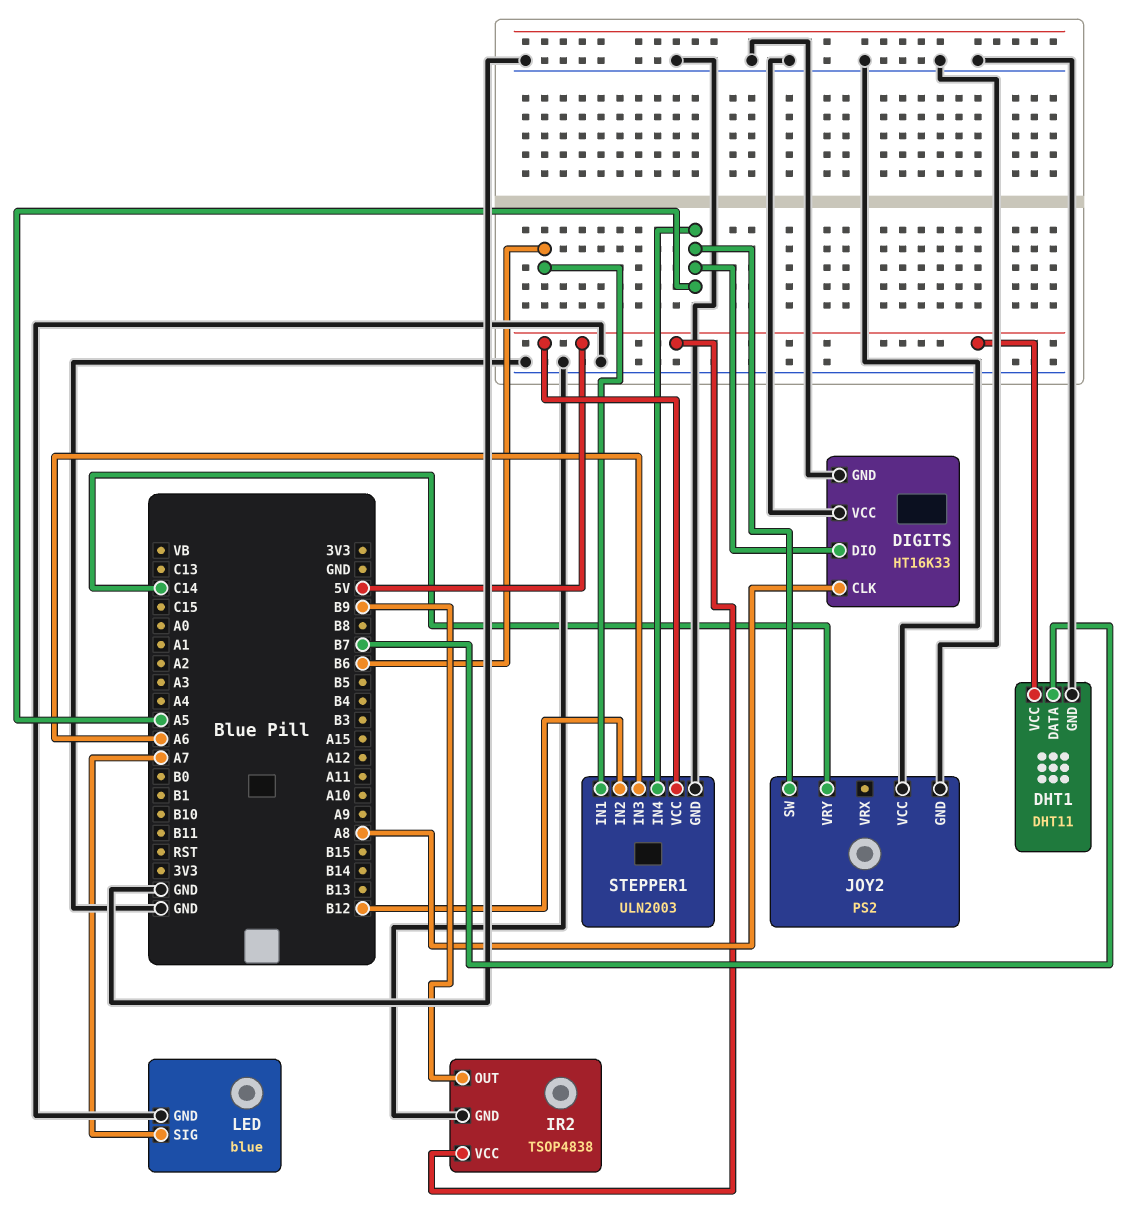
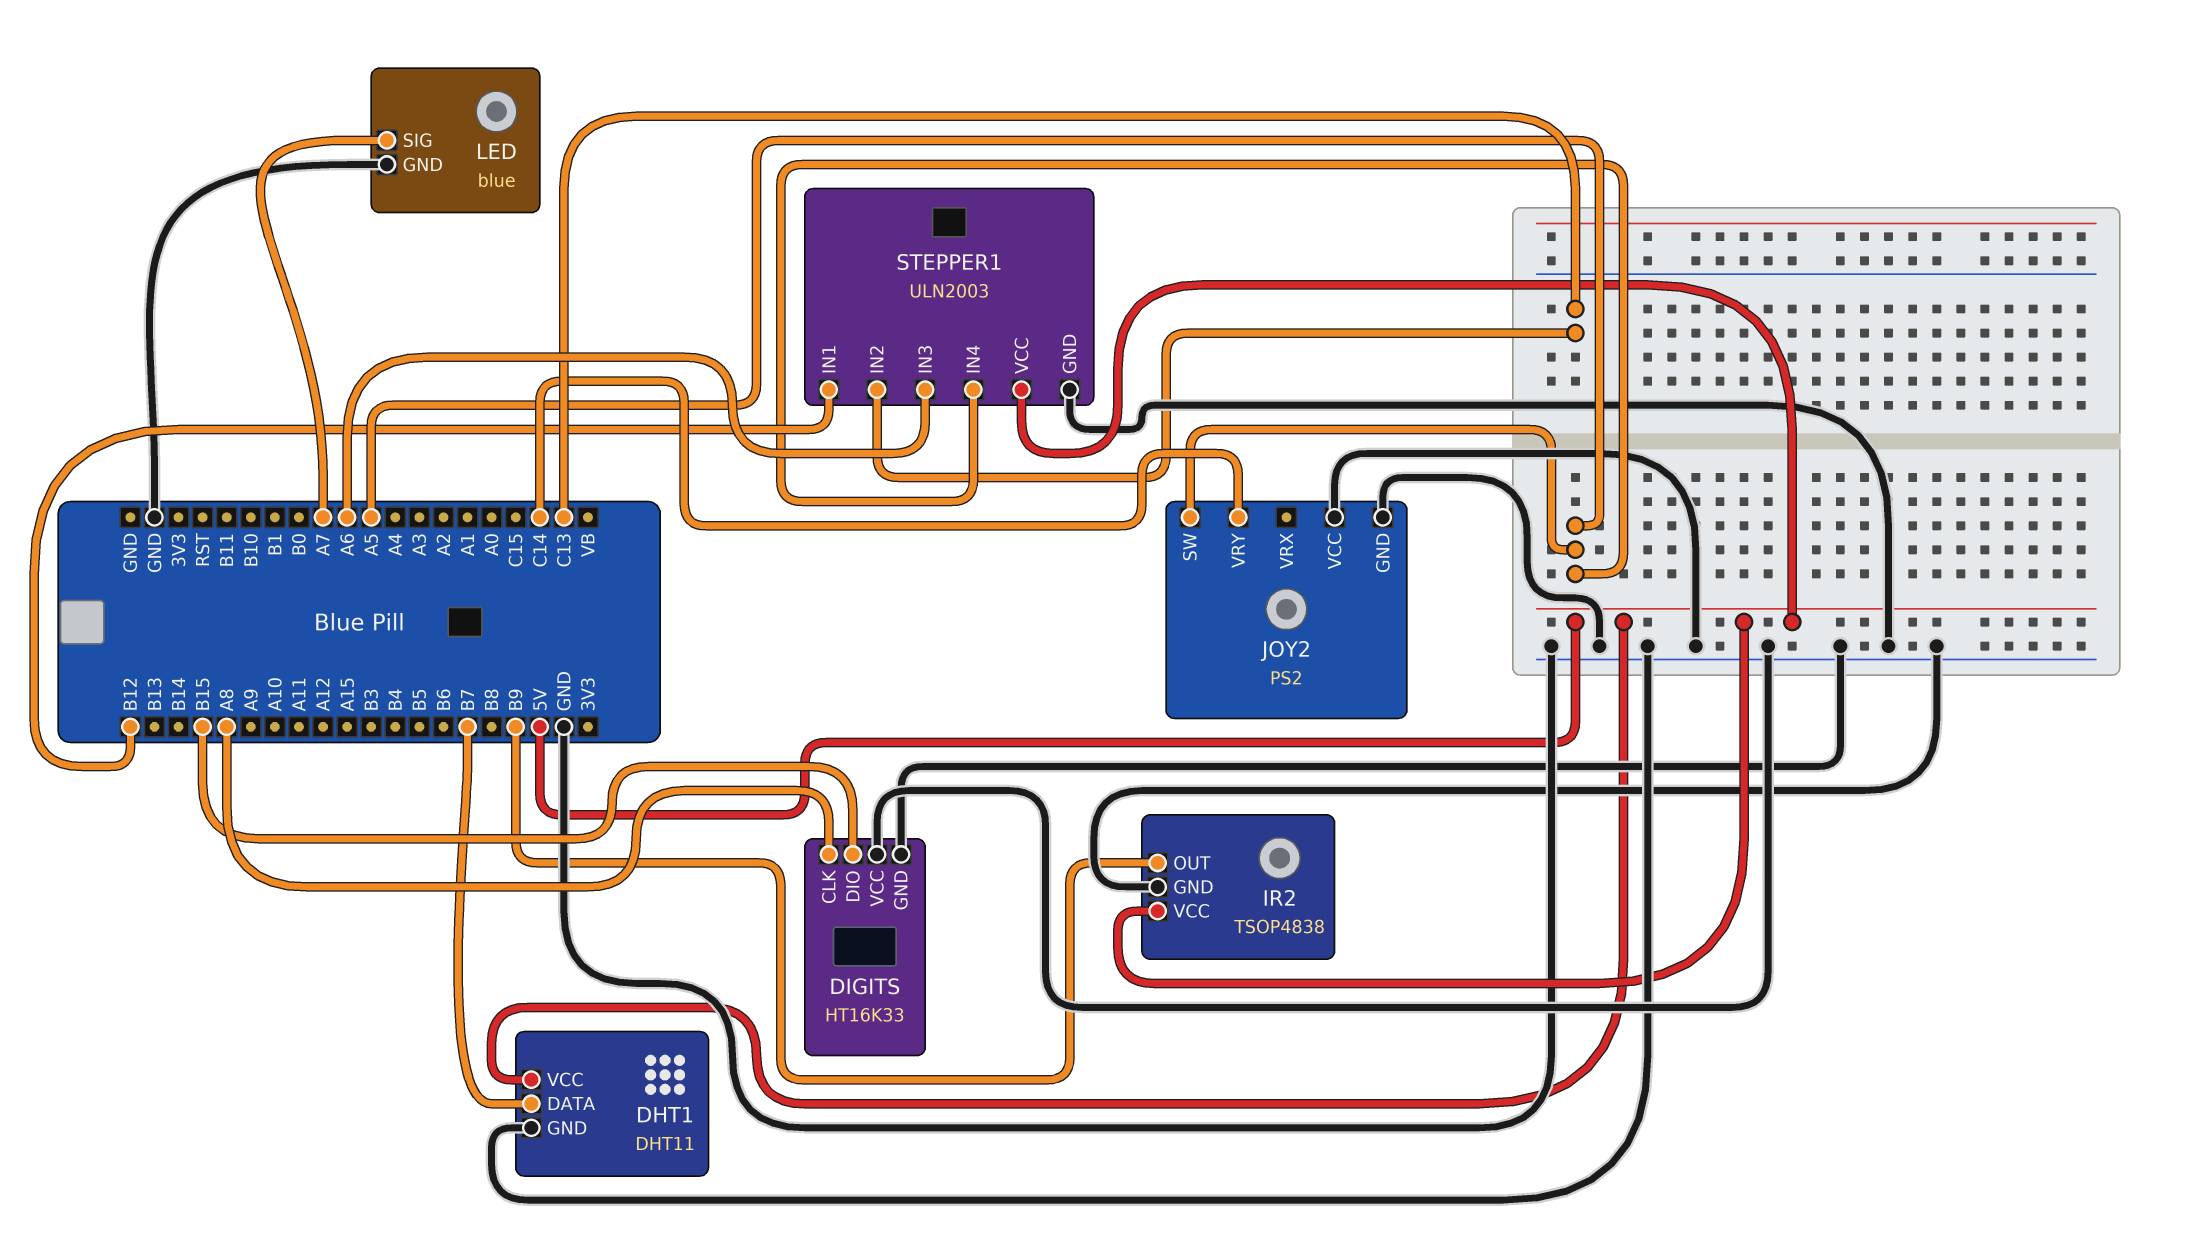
DIGITS pin DIO: A5 -> B15
STEPPER1 pin IN1: B6 -> B12
STEPPER1 pin IN2: B12 -> C13

